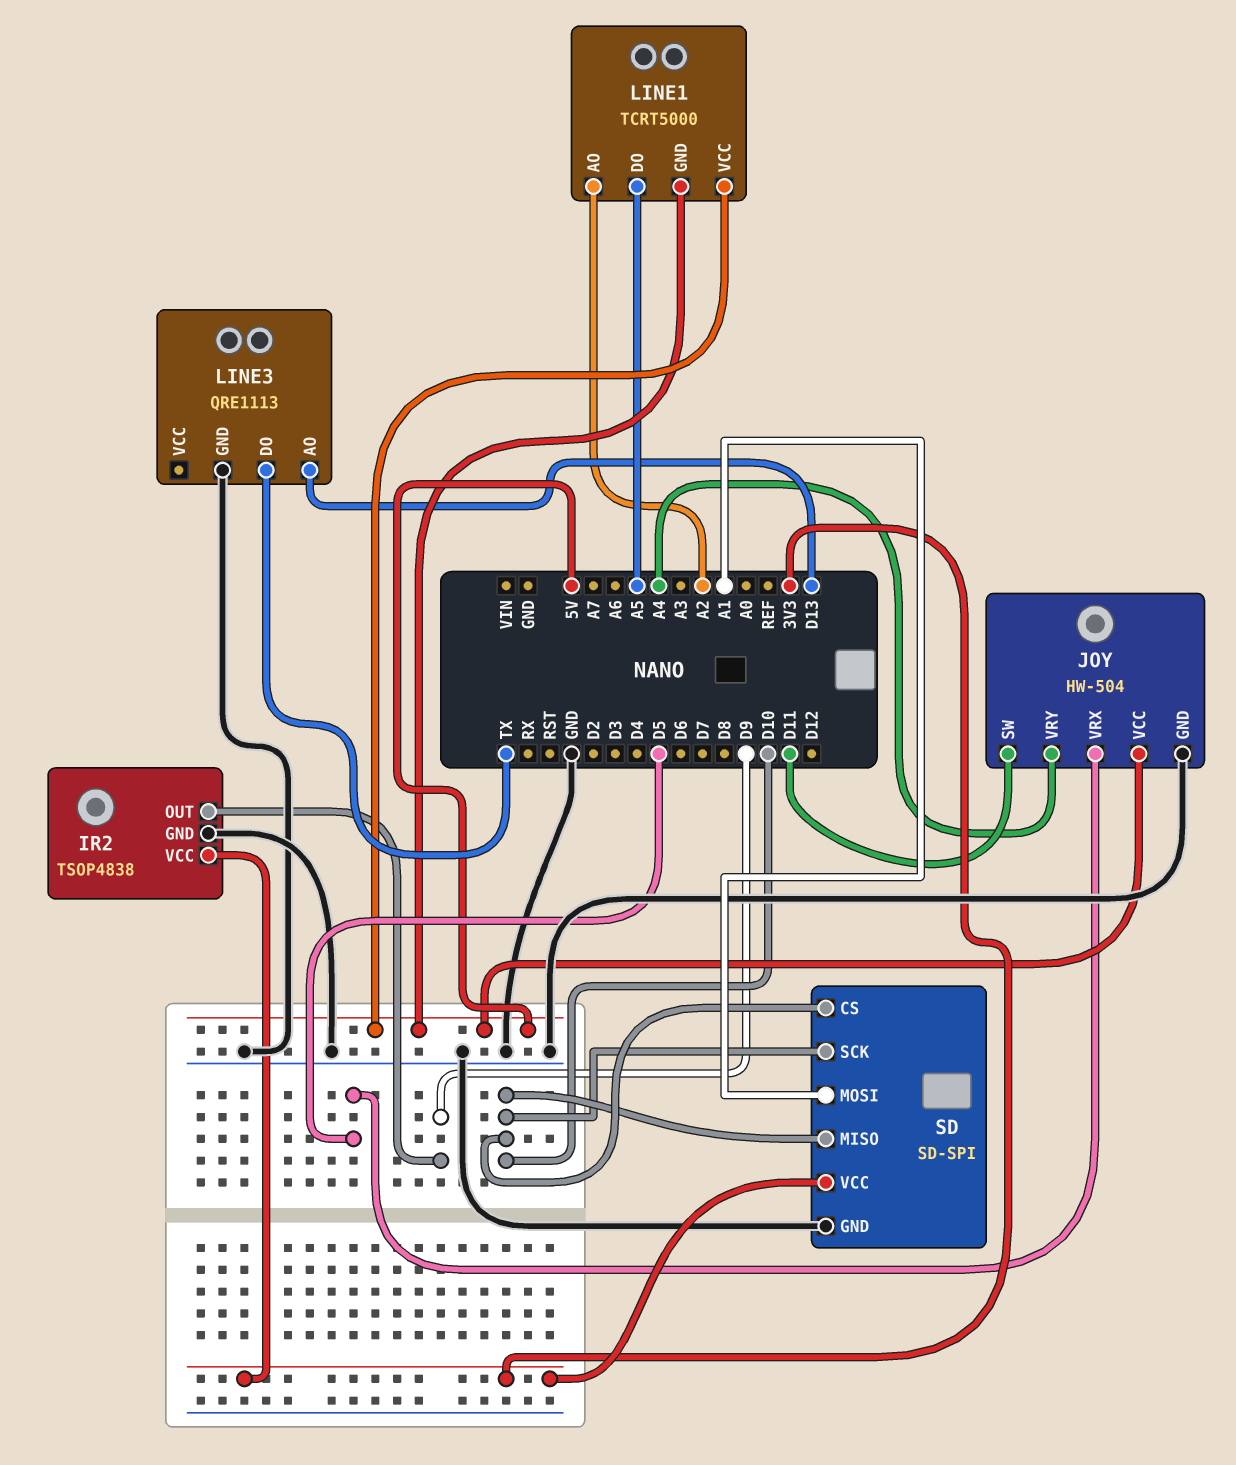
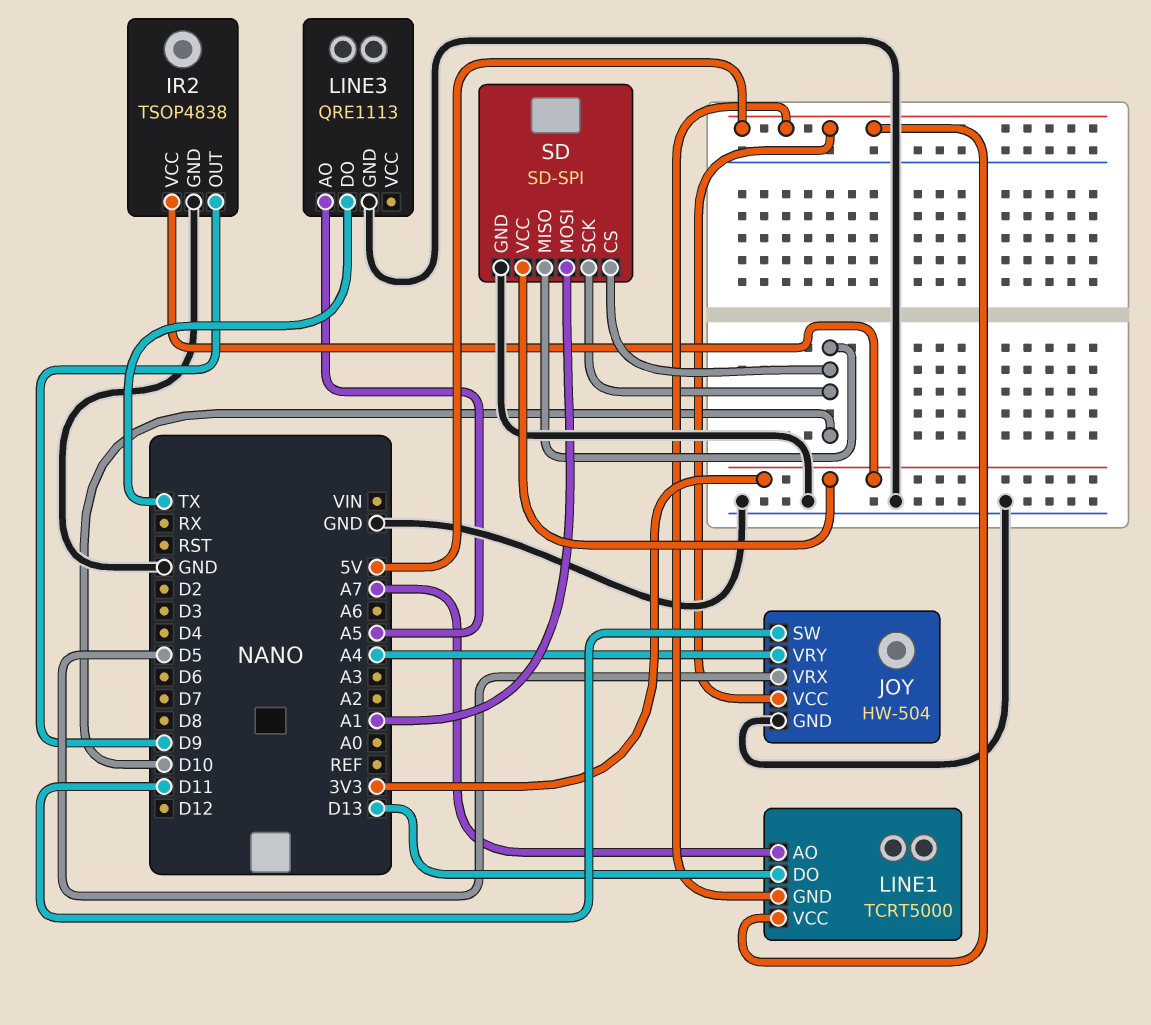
LINE1 pin AO: A2 -> A7
LINE1 pin DO: A5 -> D13
LINE3 pin AO: D13 -> A5

